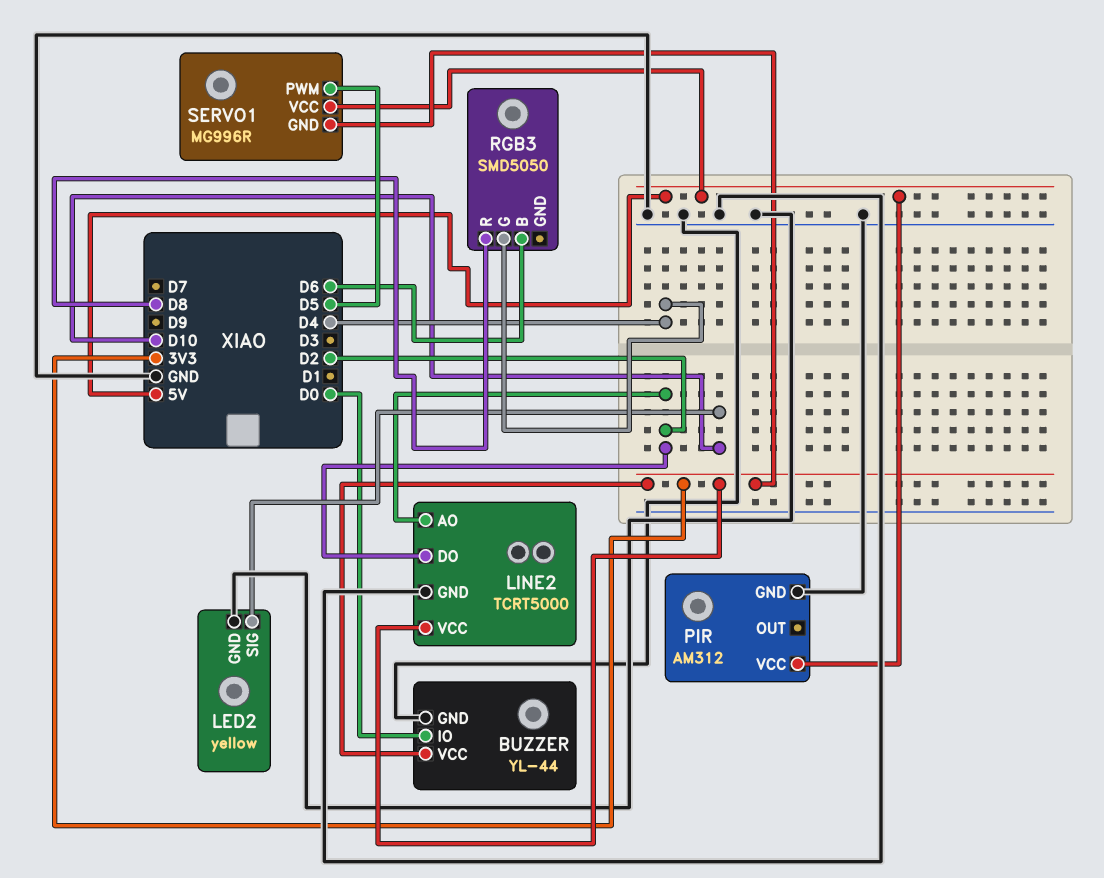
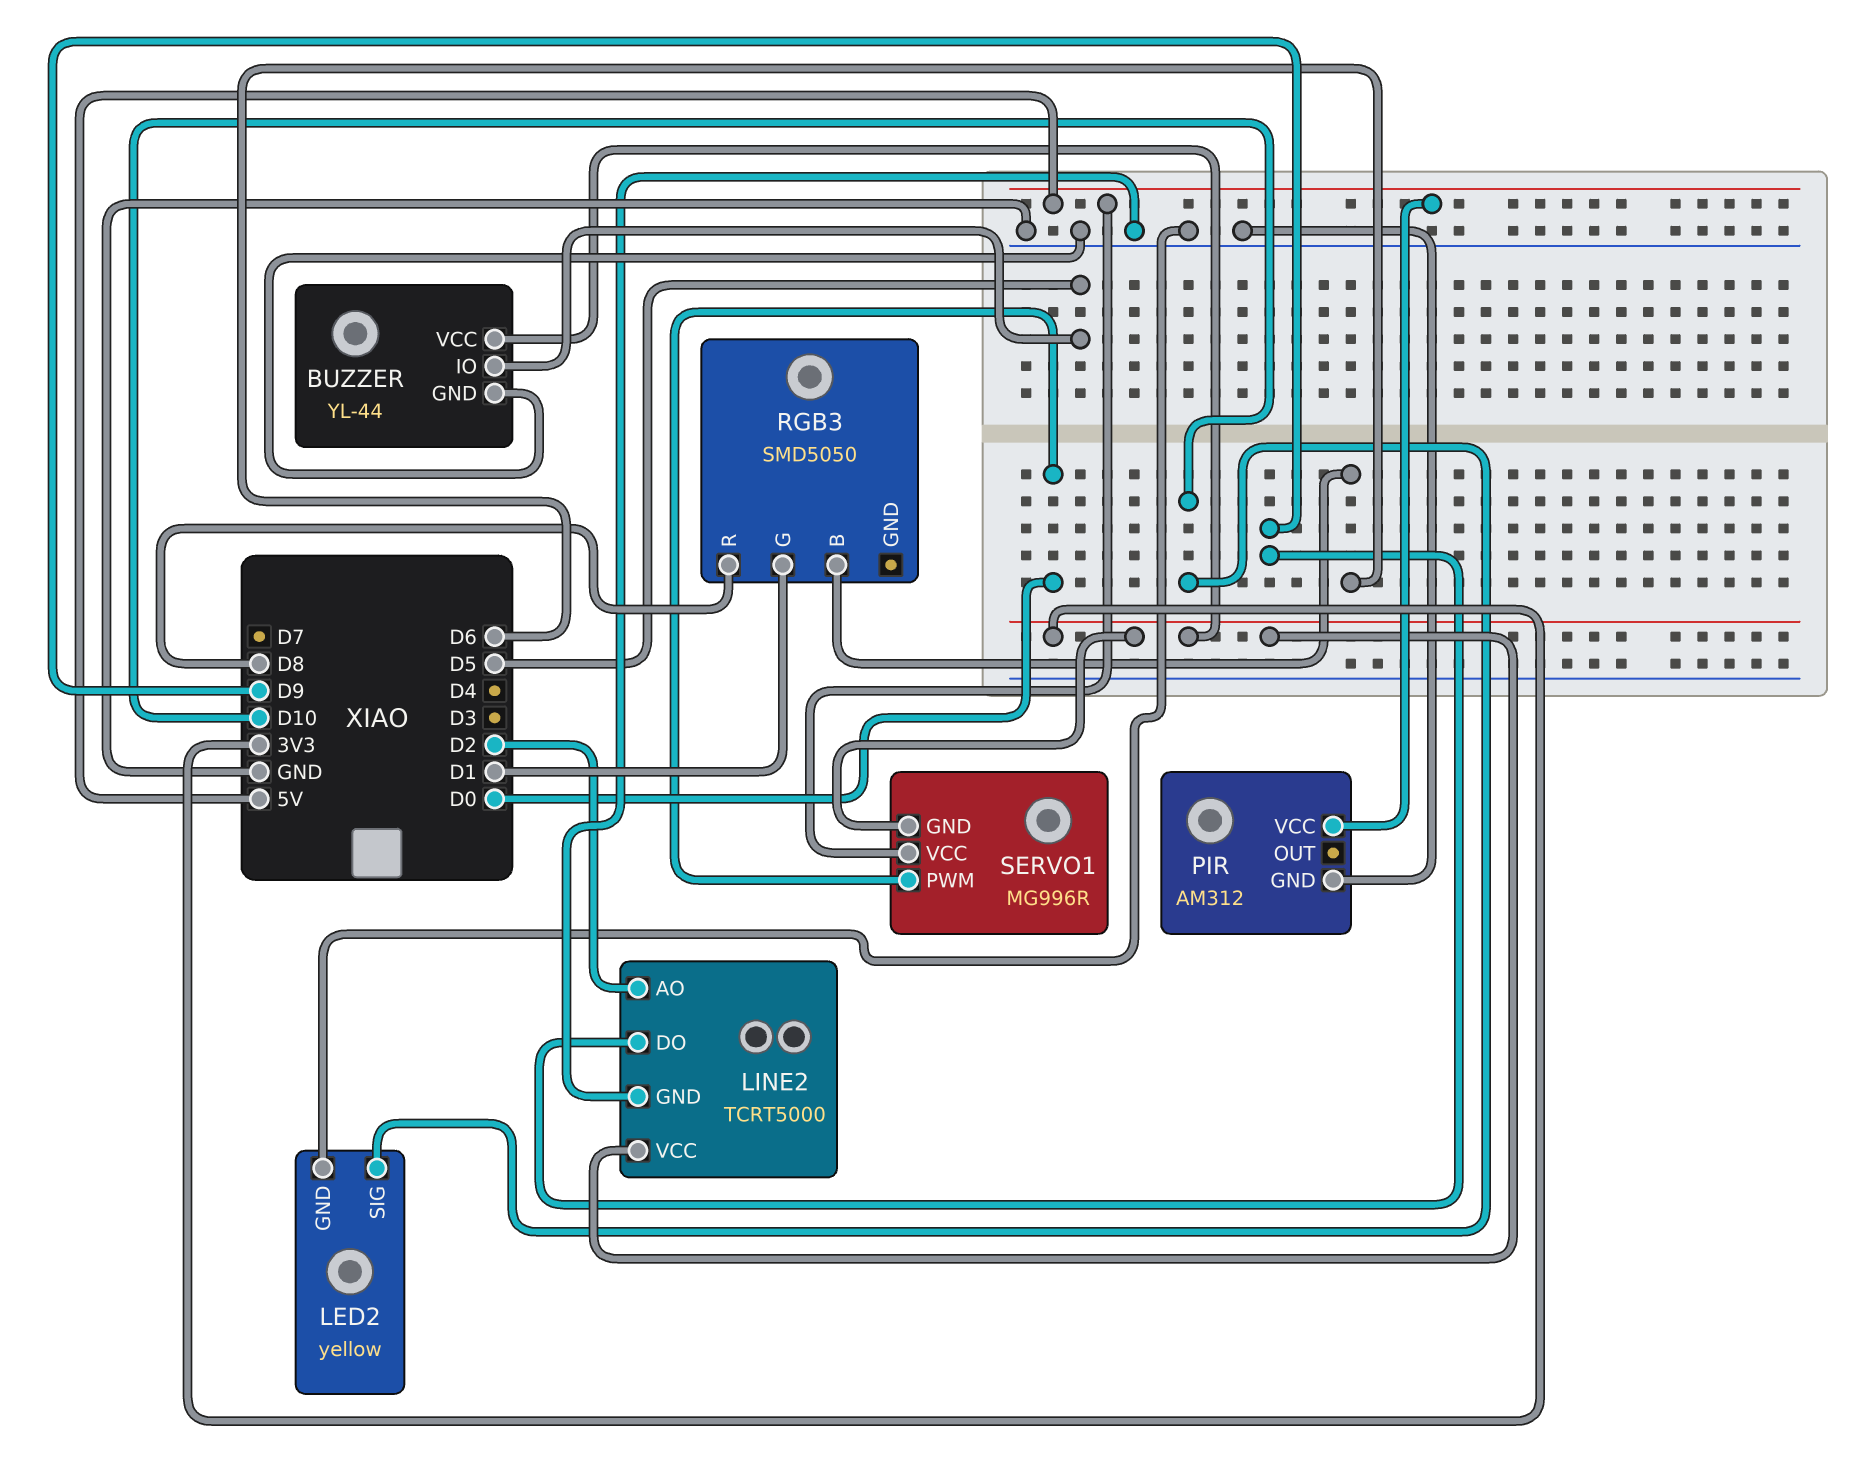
BUZZER pin IO: D0 -> D5
LINE2 pin DO: D2 -> D9
RGB3 pin G: D4 -> D1
SERVO1 pin PWM: D5 -> D0

